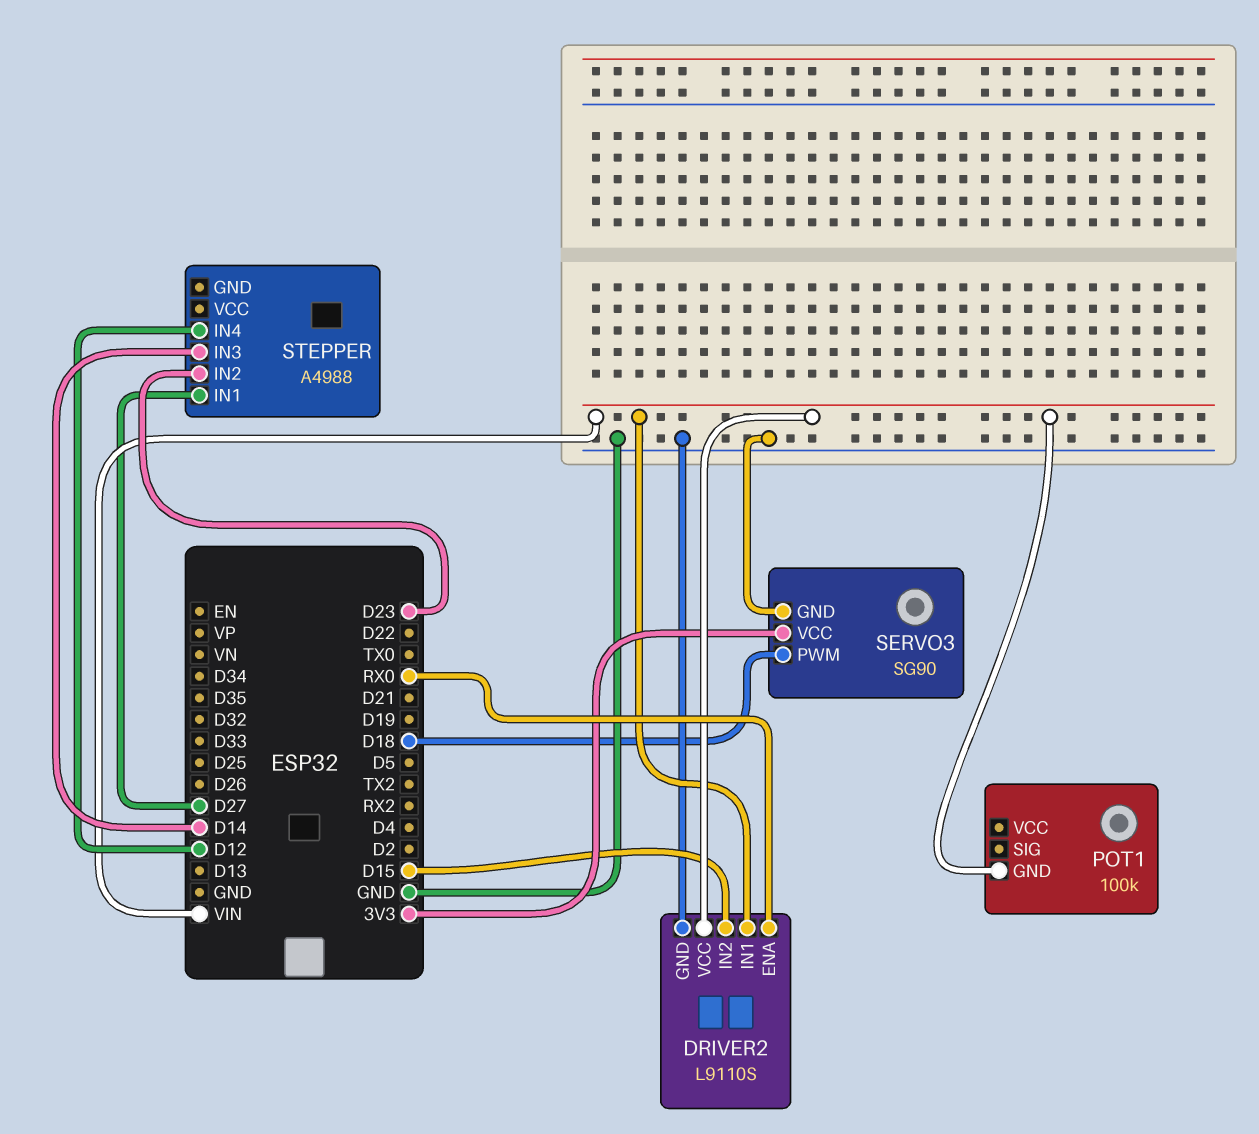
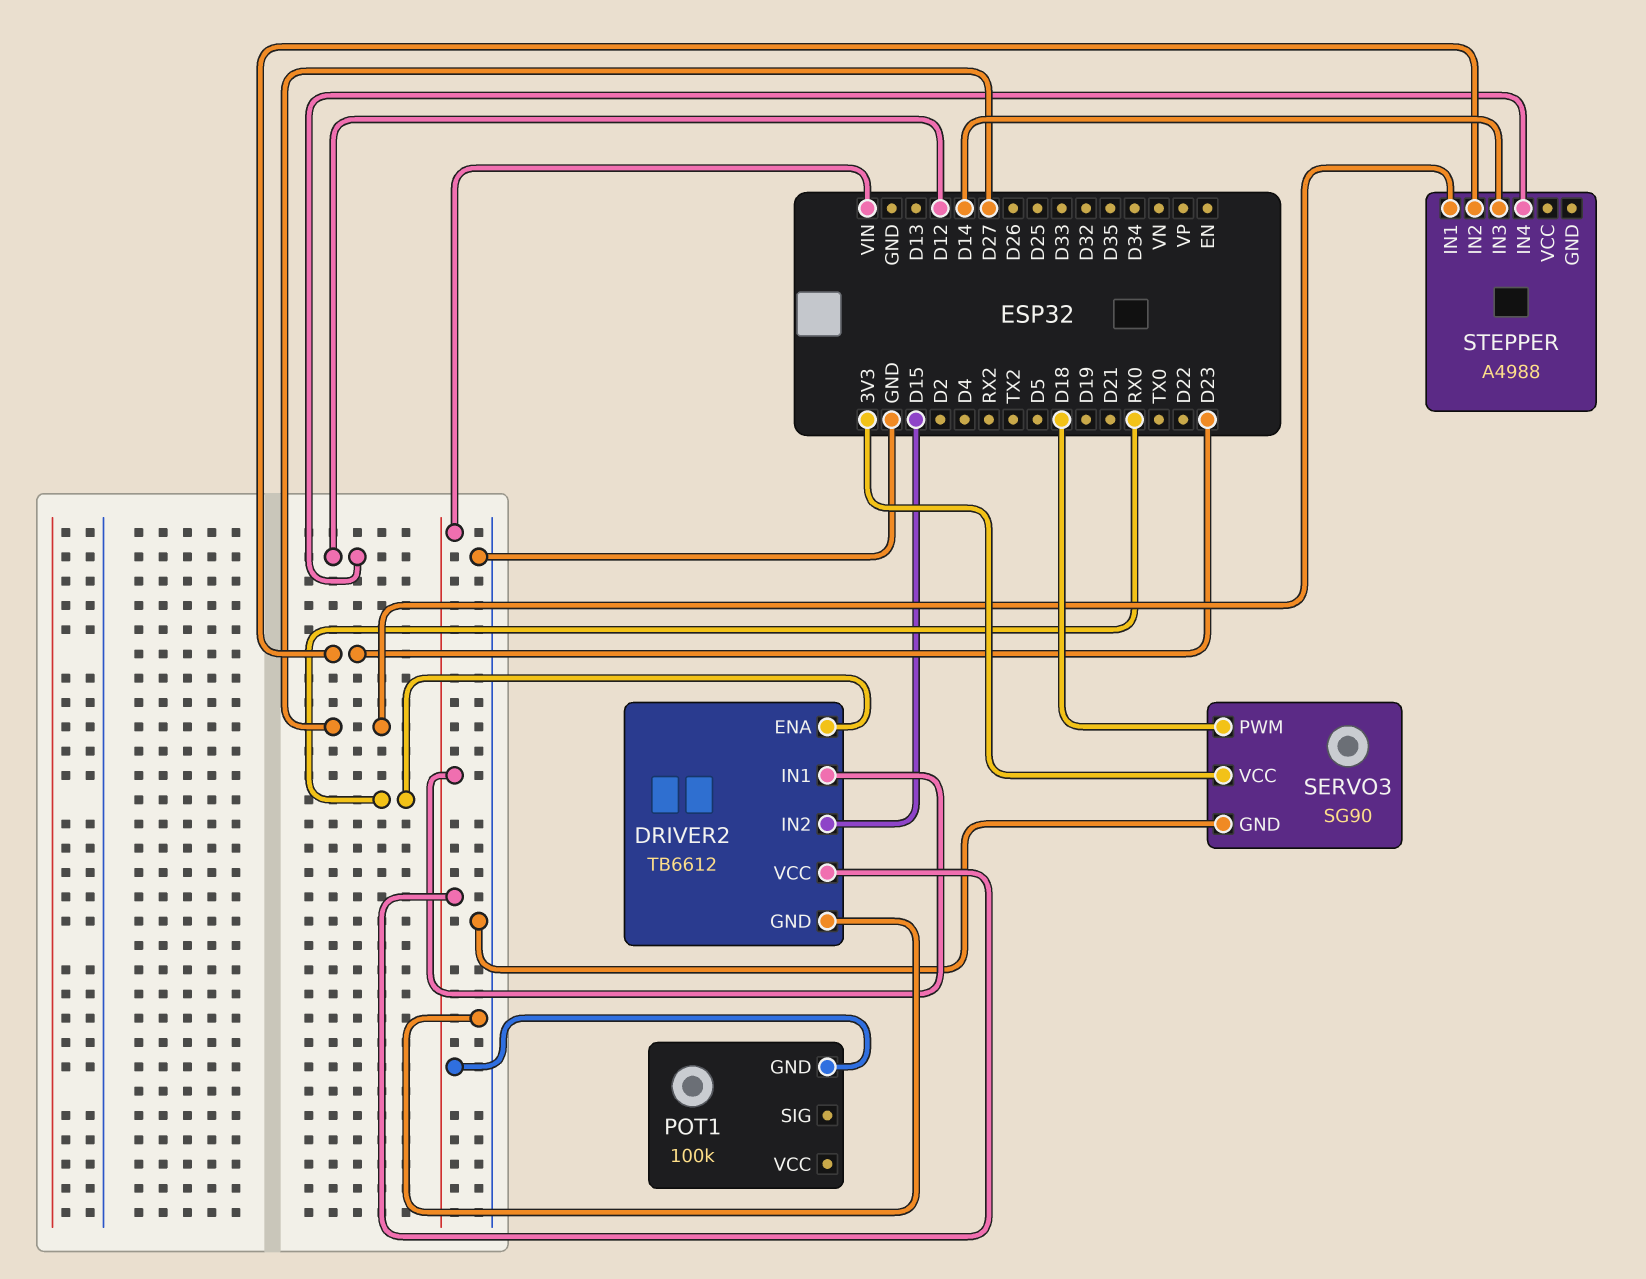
DRIVER2: L9110S -> TB6612

